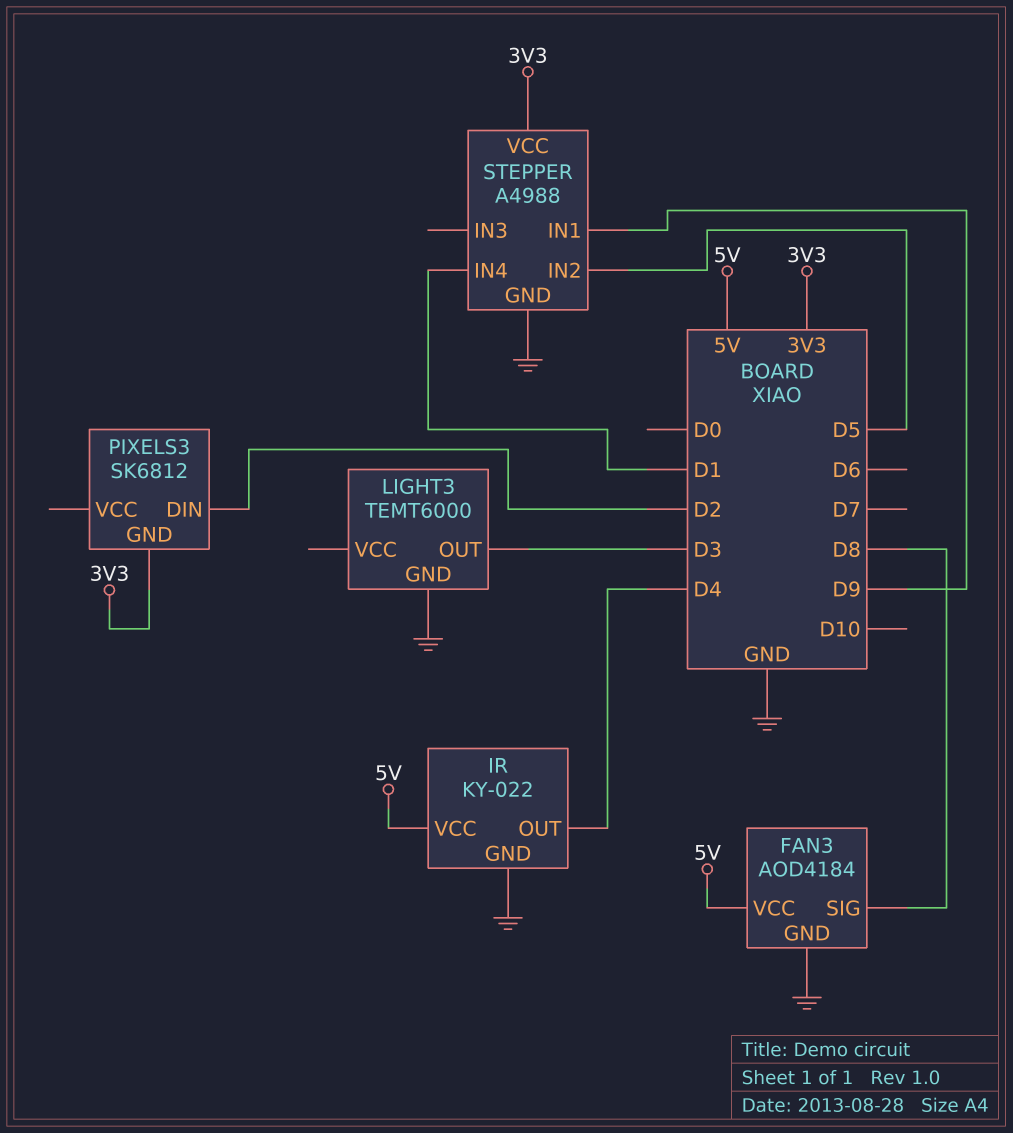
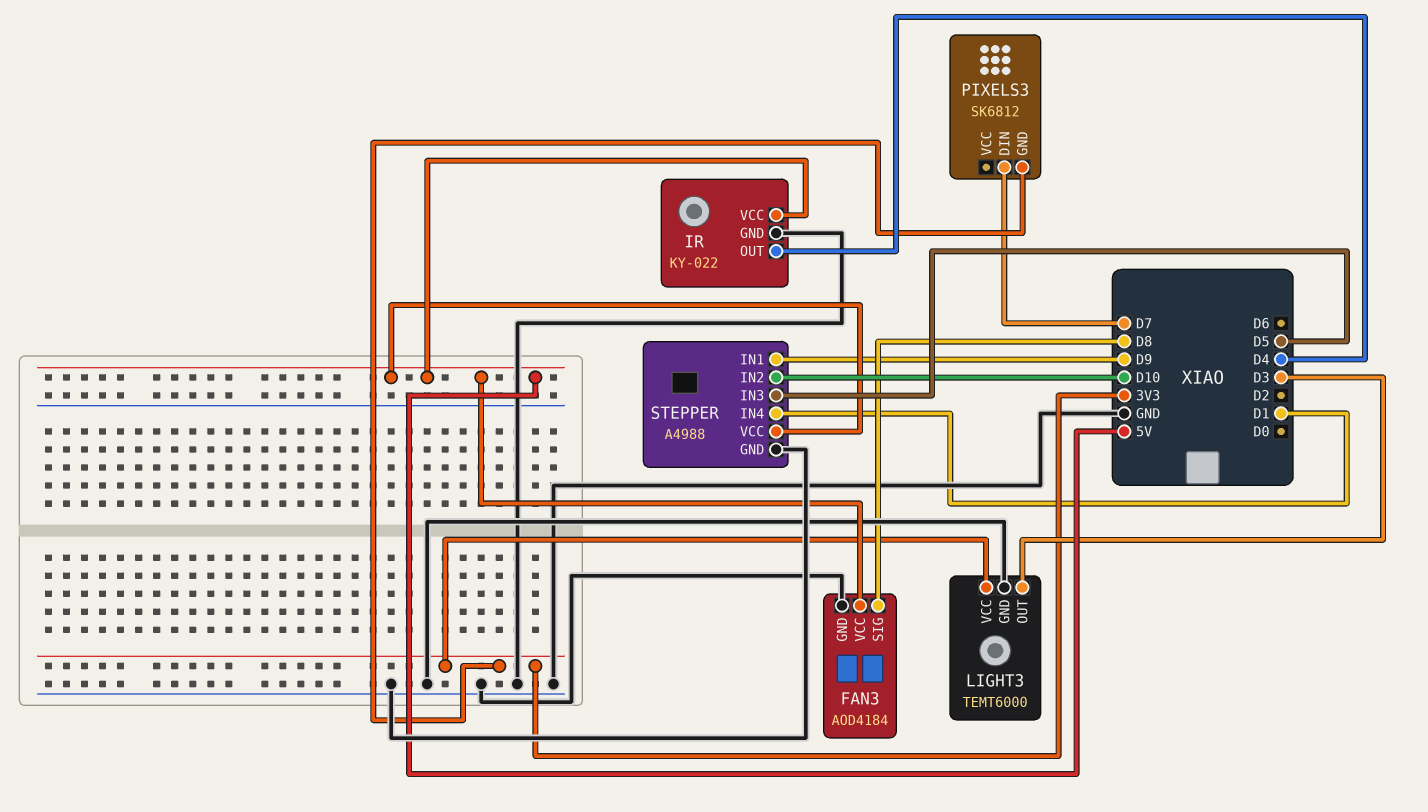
LIGHT3 pin VCC: none -> 3V3
PIXELS3 pin DIN: D2 -> D7
STEPPER pin IN2: D5 -> D10
STEPPER pin IN3: none -> D5
STEPPER pin VCC: 3V3 -> 5V

